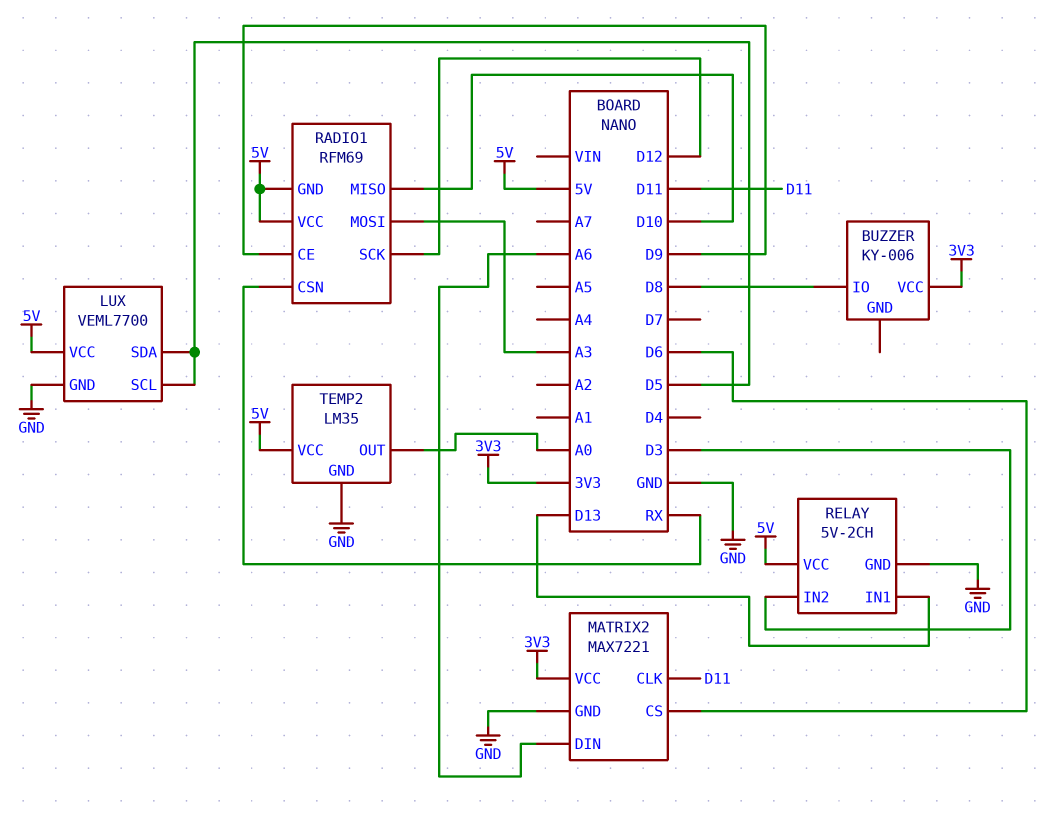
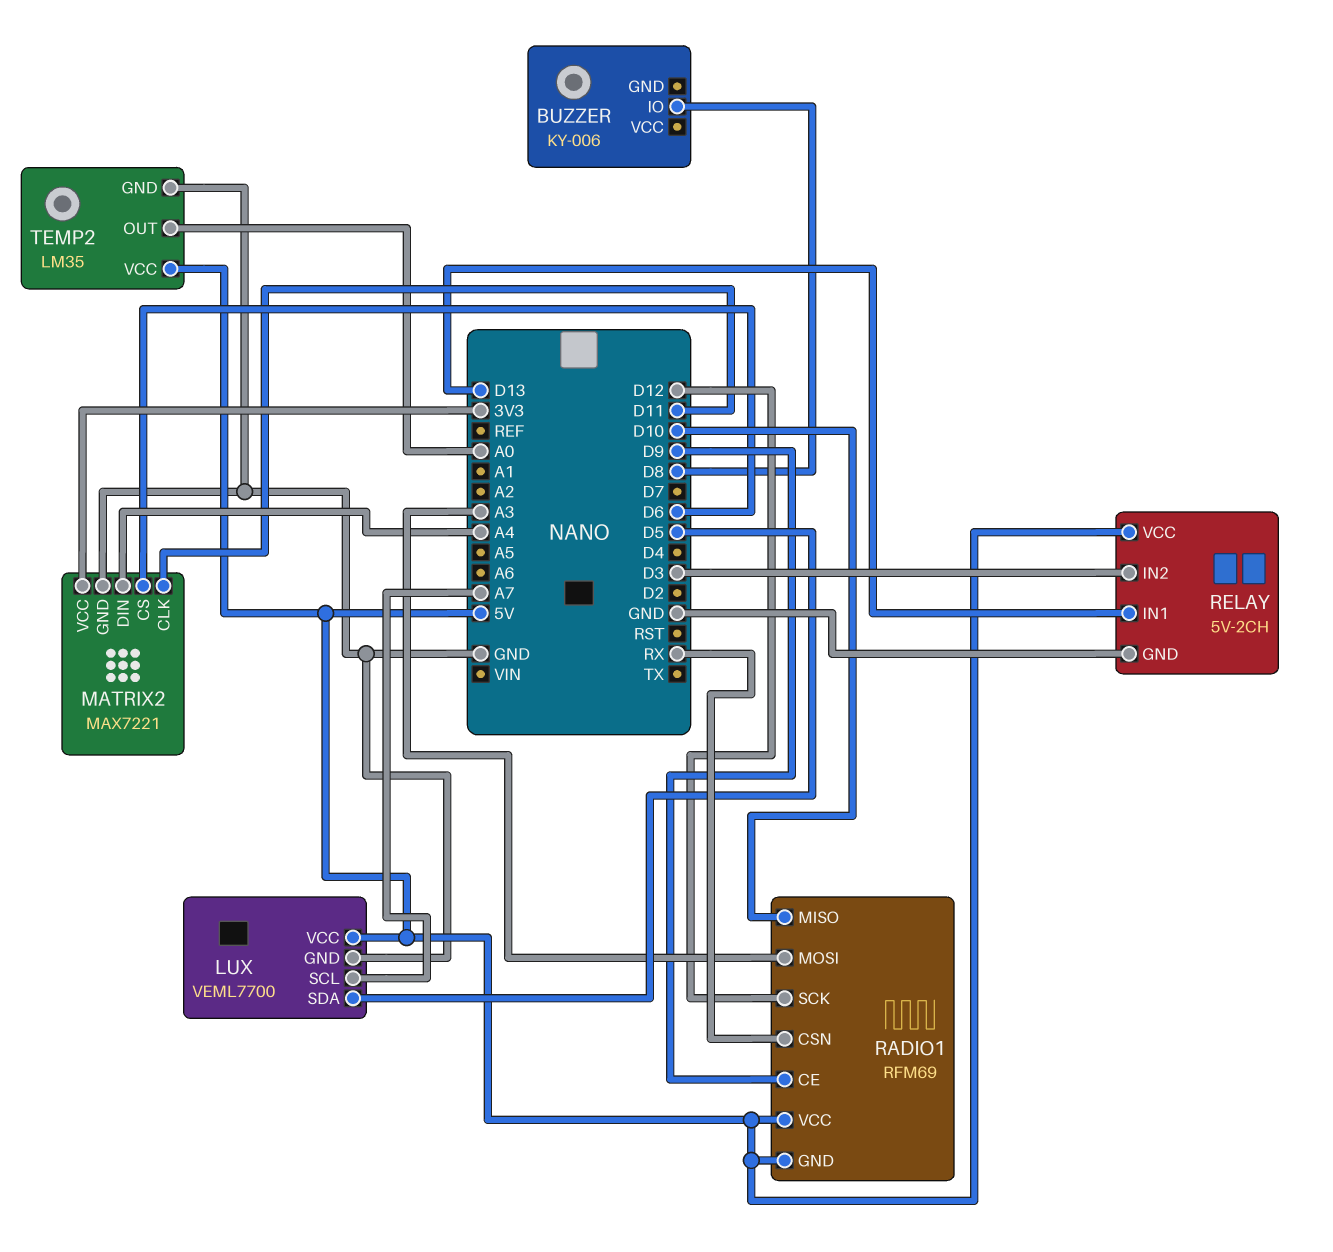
BUZZER pin VCC: 3V3 -> none
LUX pin SCL: D5 -> A7
MATRIX2 pin DIN: A6 -> A4

